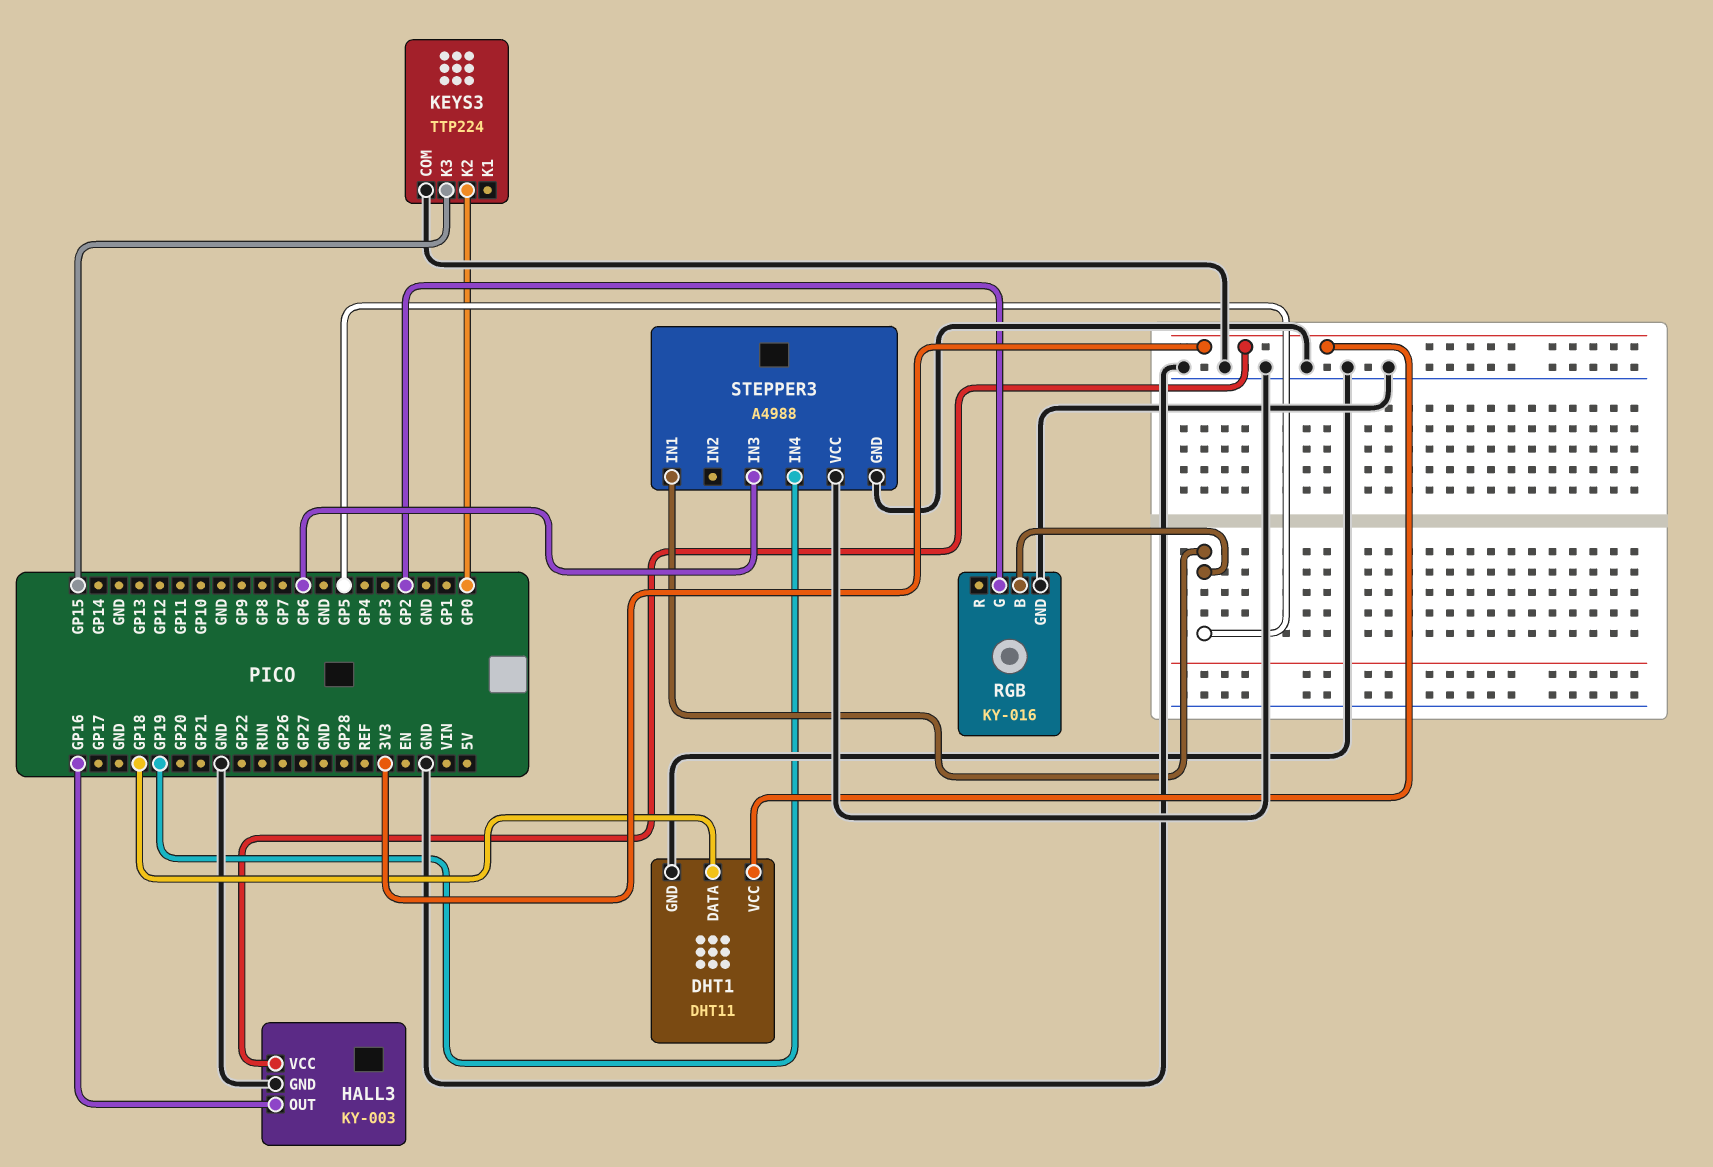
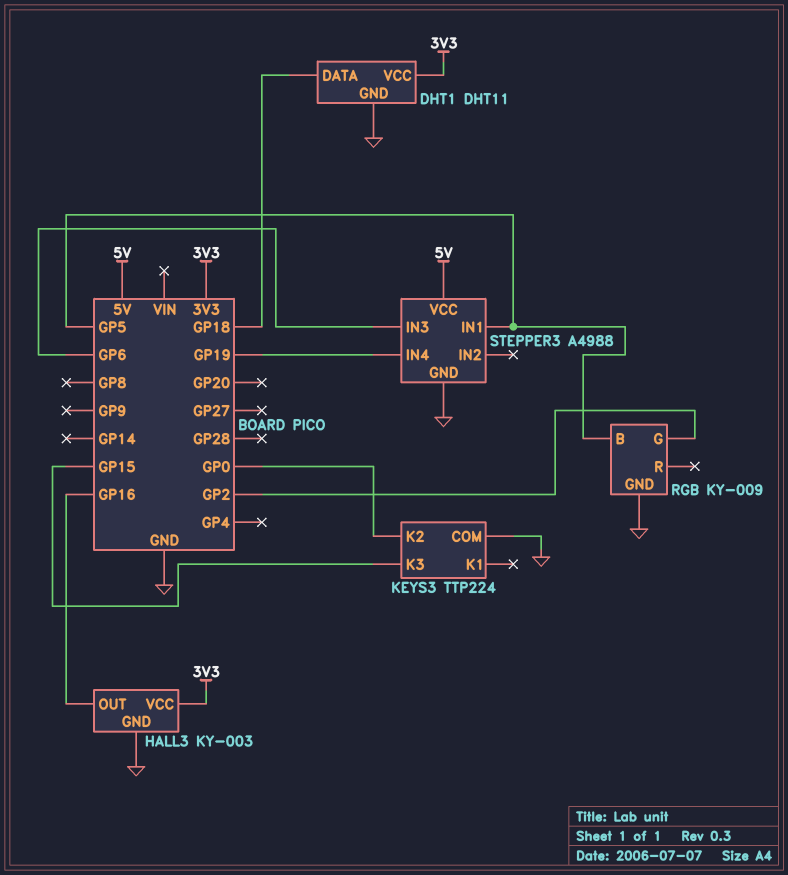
RGB: KY-016 -> KY-009
STEPPER3 pin VCC: GND -> 5V

